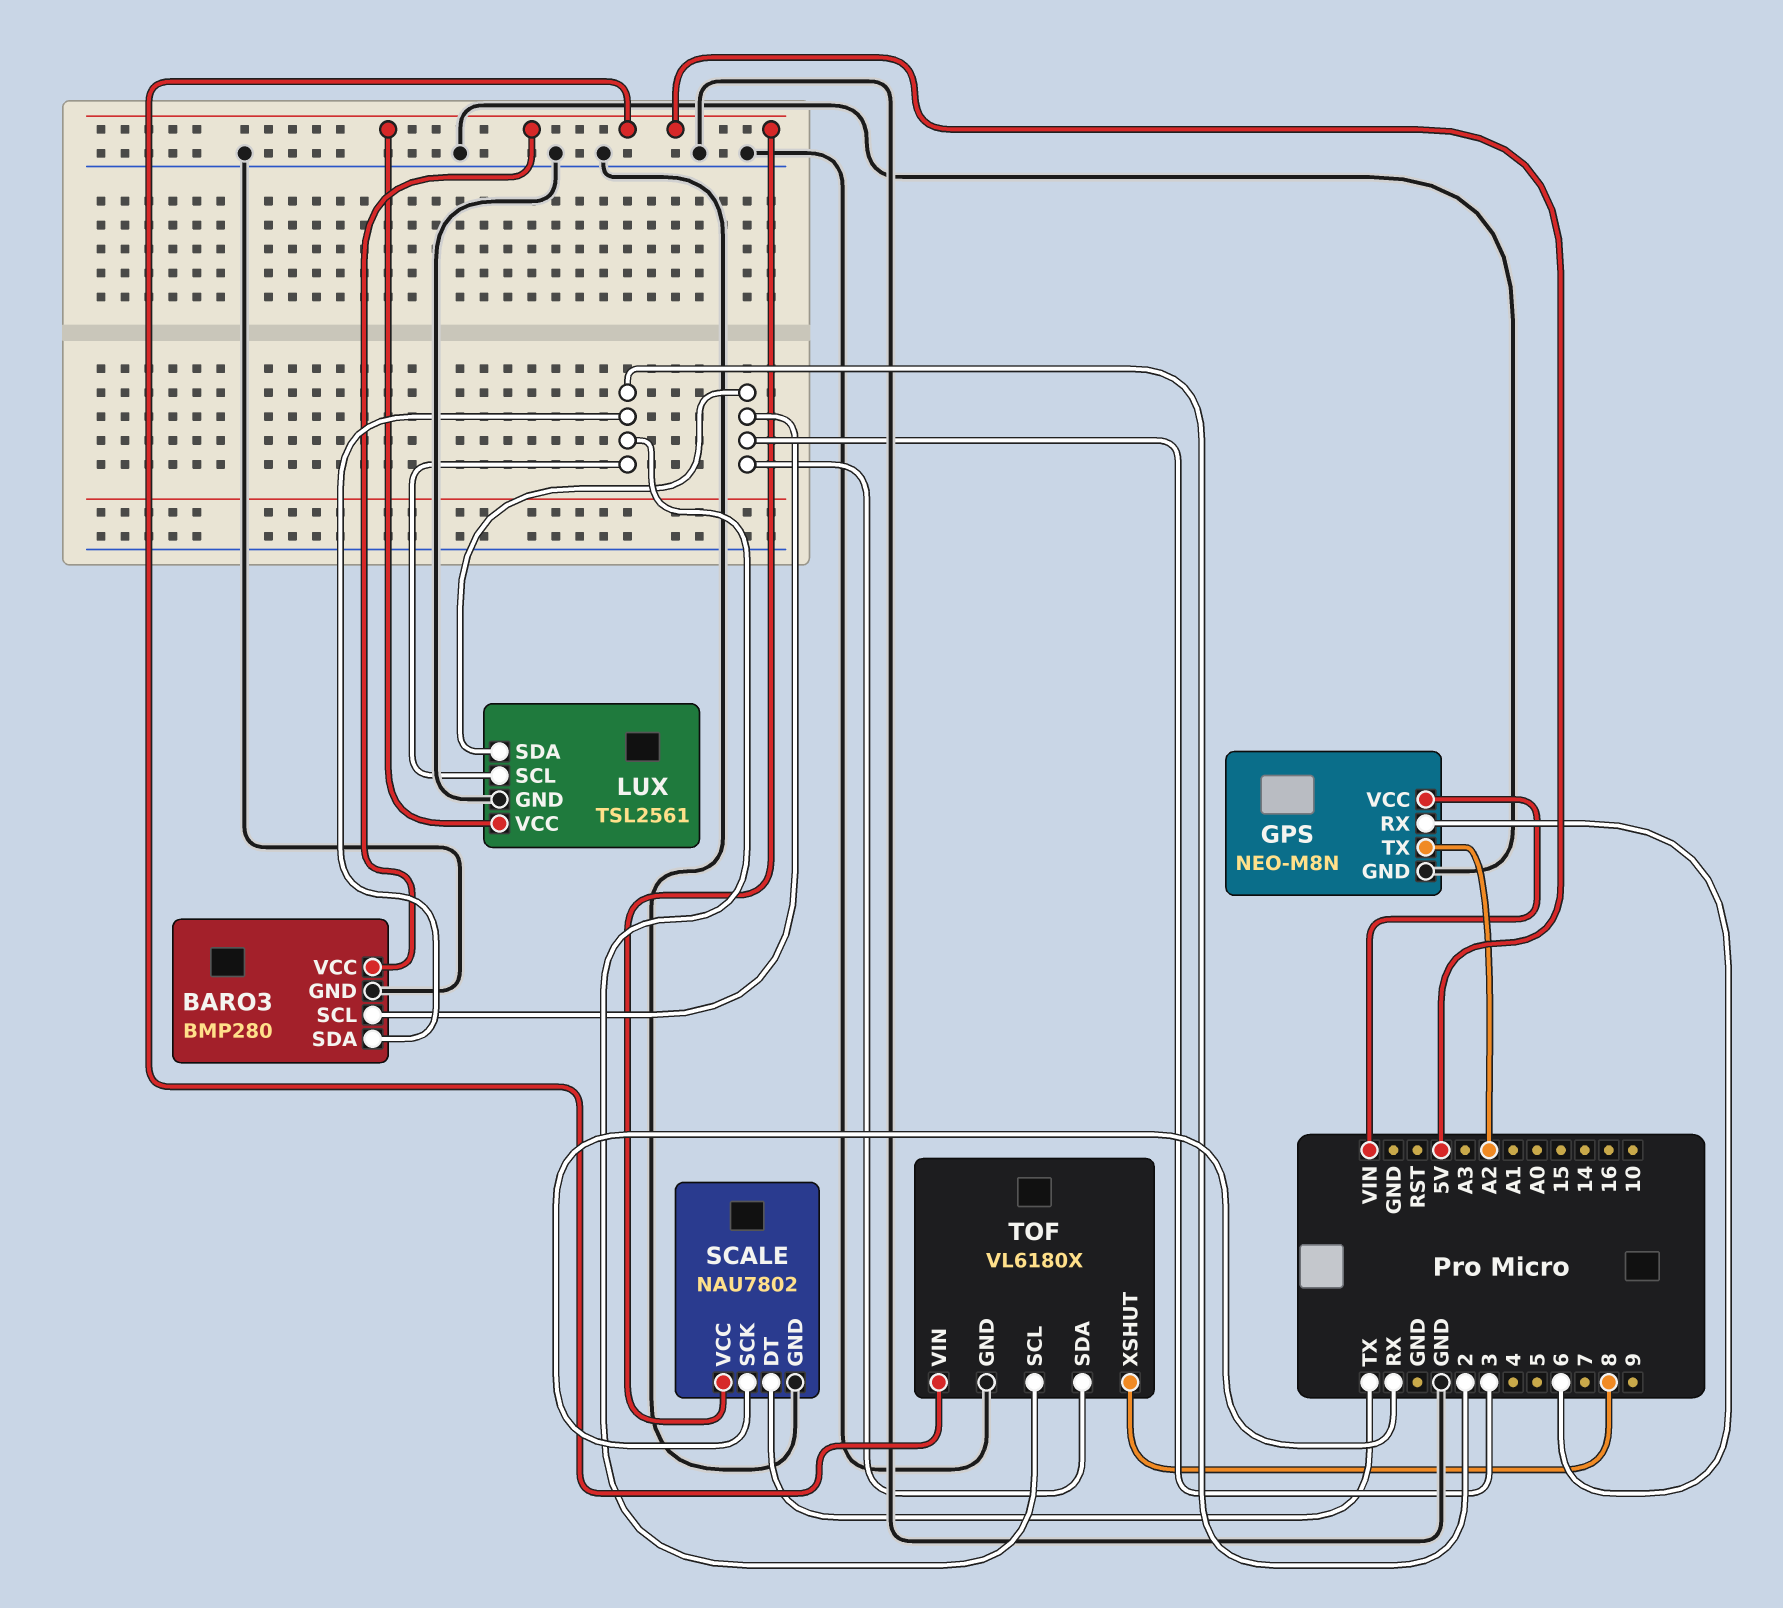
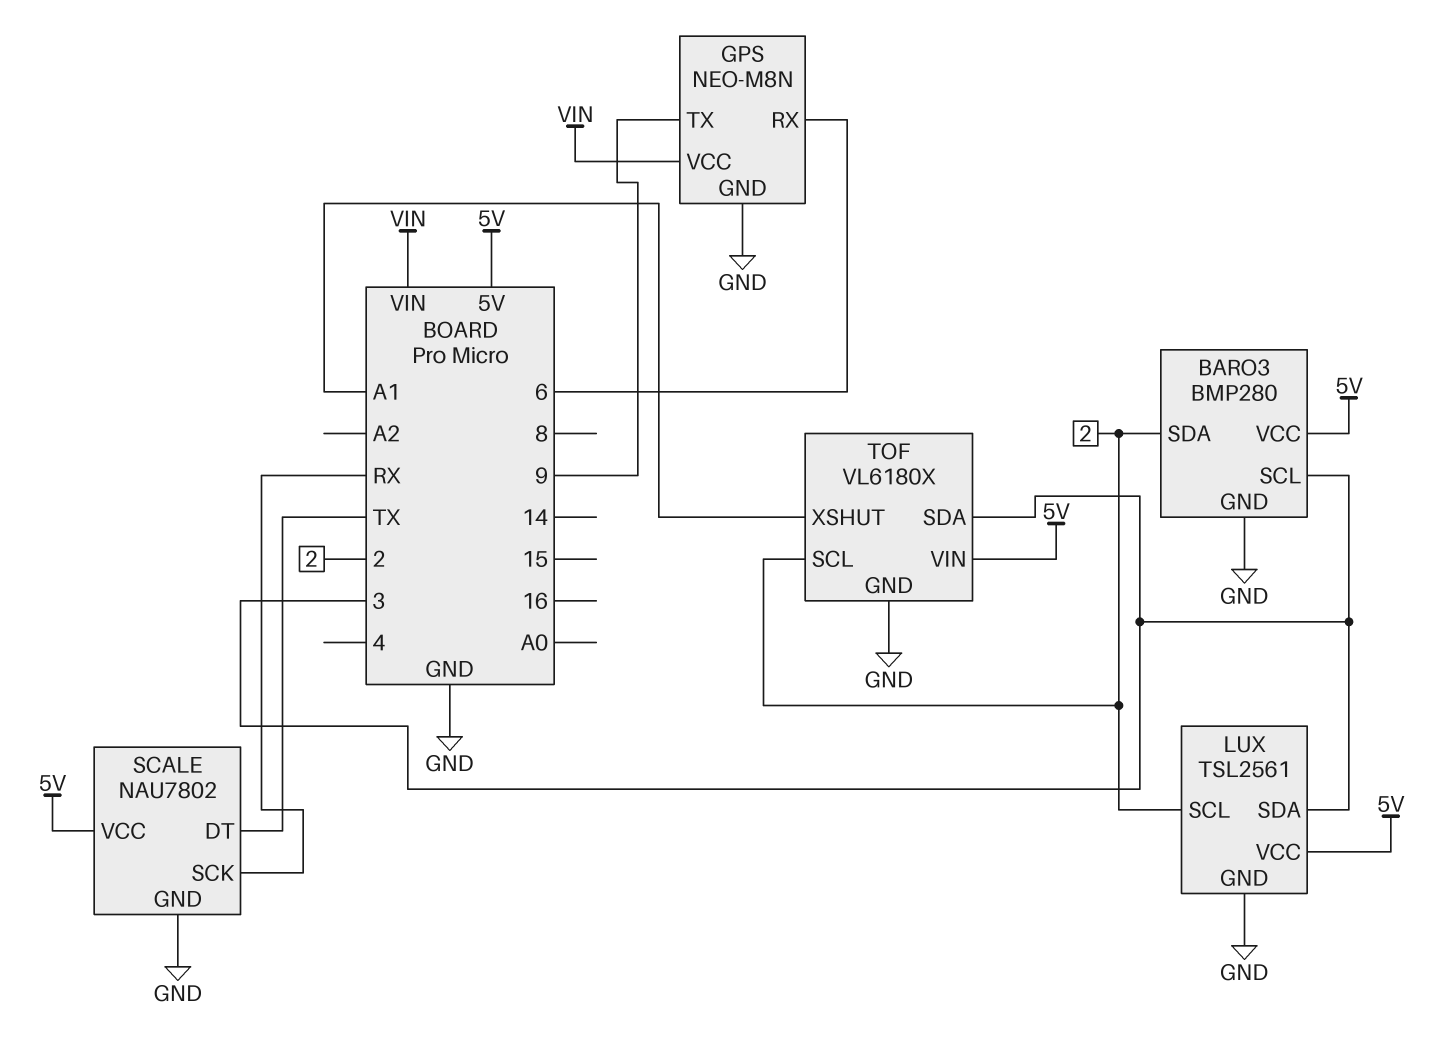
GPS pin TX: A2 -> 9
TOF pin XSHUT: 8 -> A1

